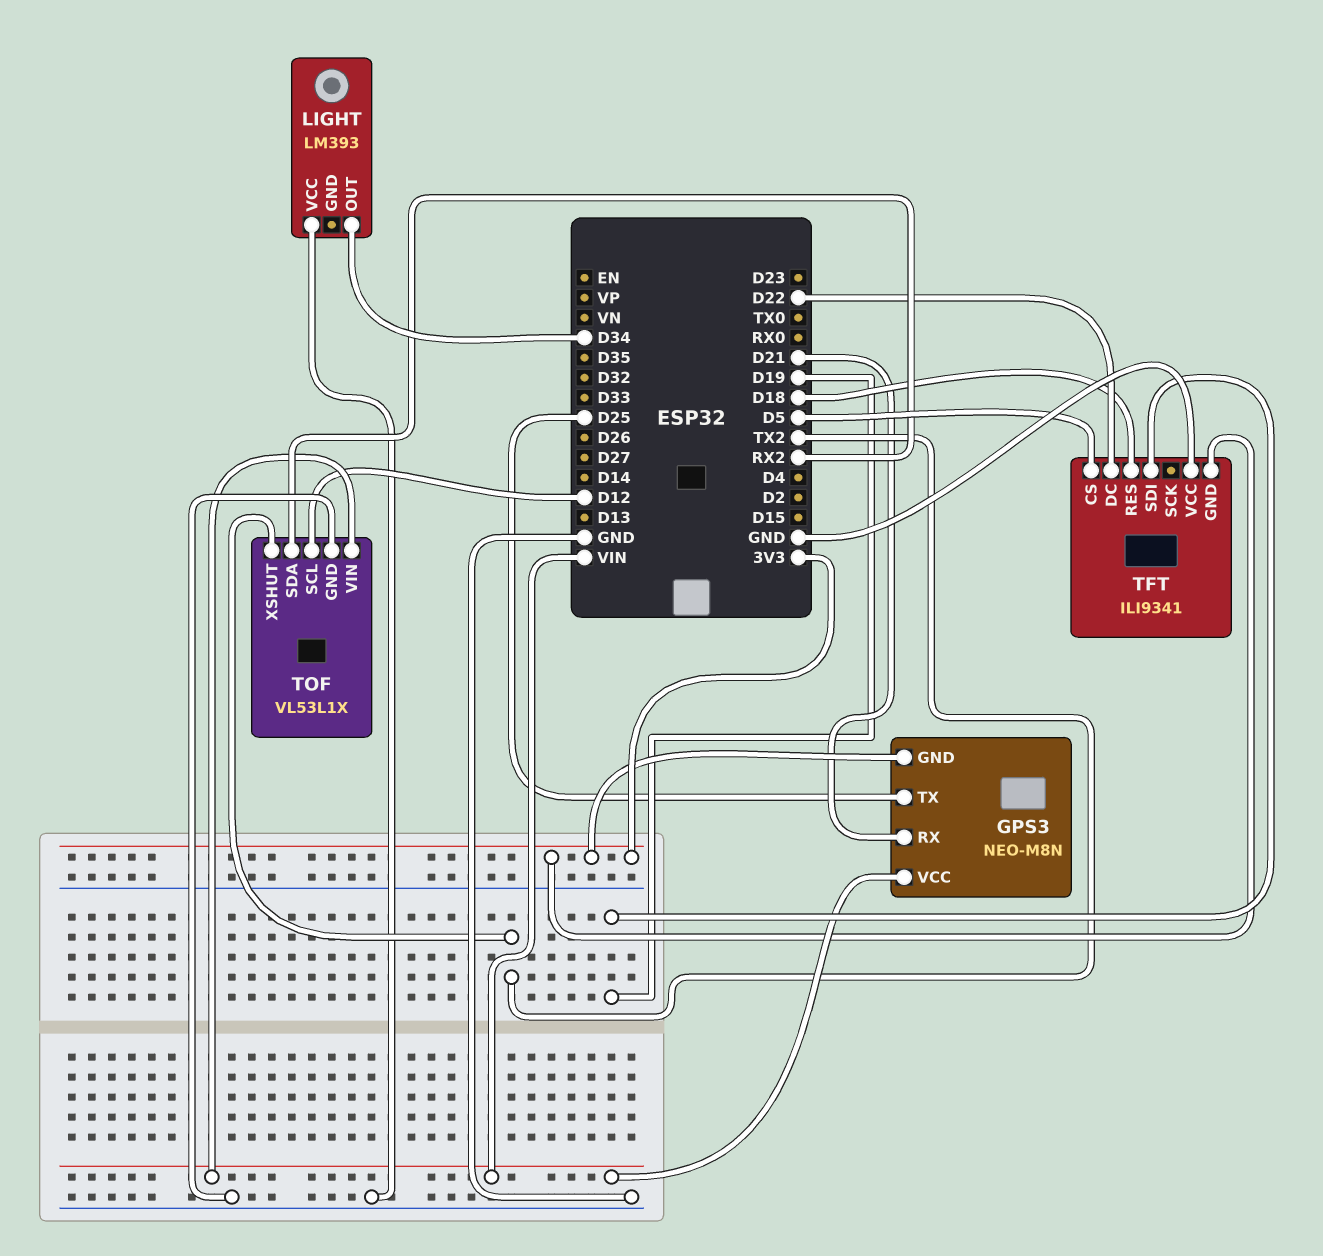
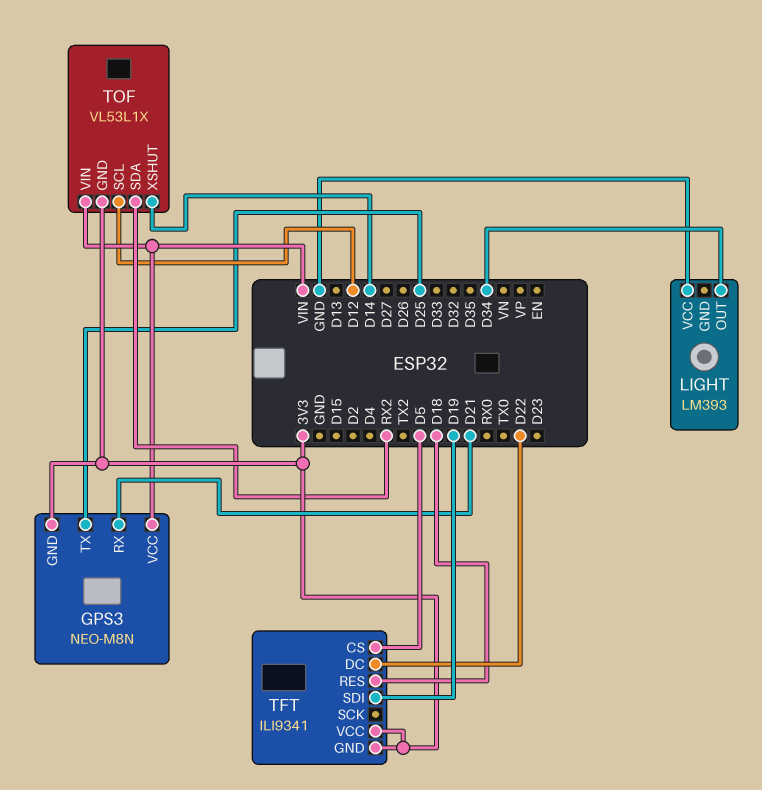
TFT pin VCC: GND -> 3V3
TOF pin GND: GND -> 3V3
TOF pin XSHUT: TX2 -> D14

